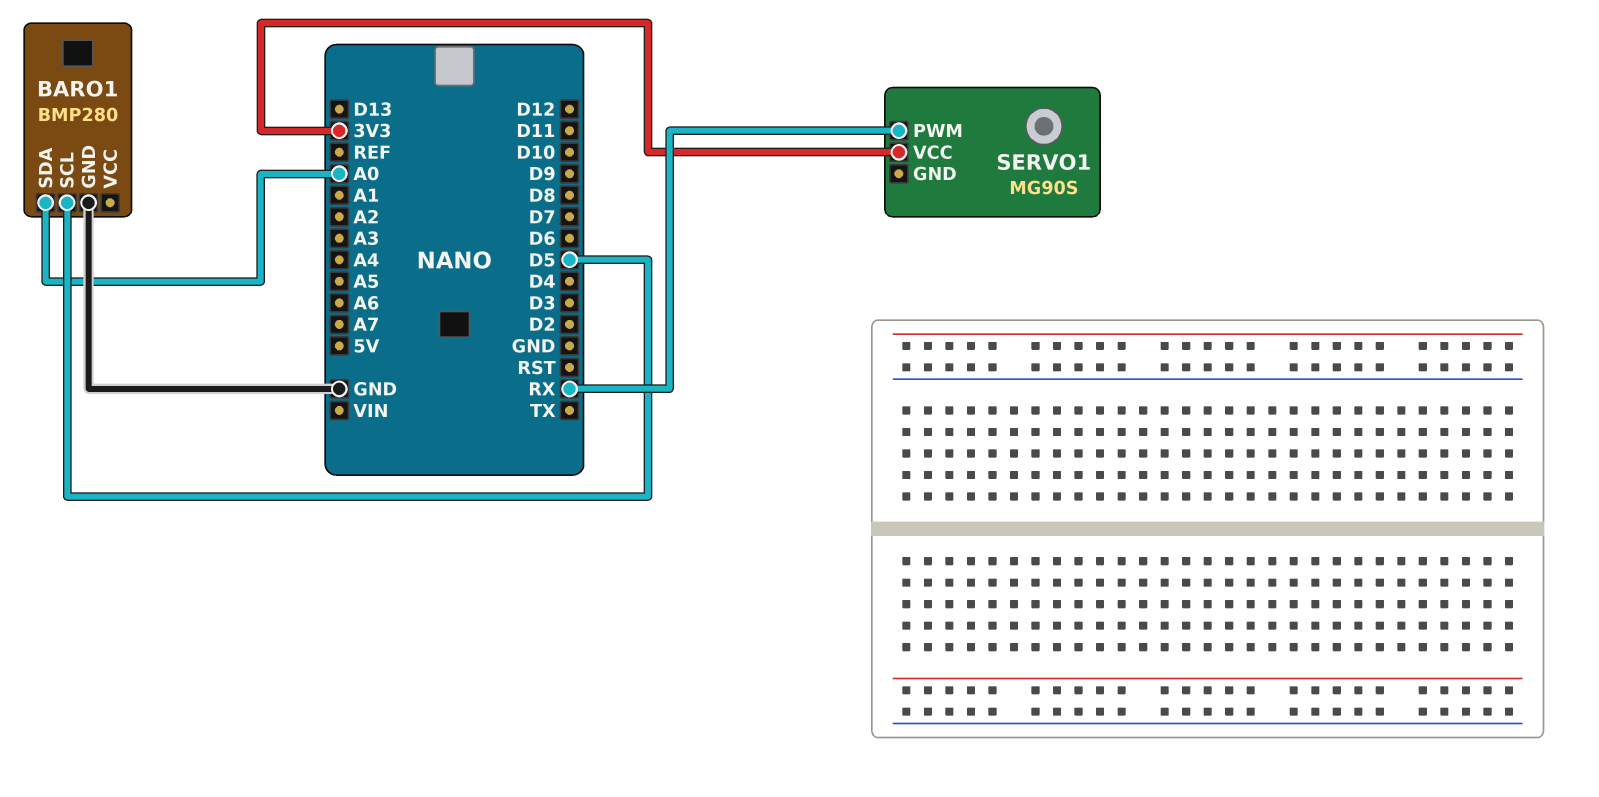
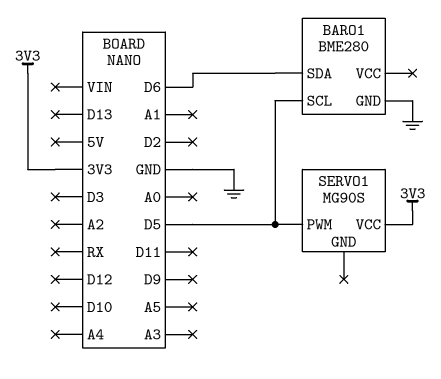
BARO1: BMP280 -> BME280
BARO1 pin SDA: A0 -> D6
SERVO1 pin PWM: RX -> D5

